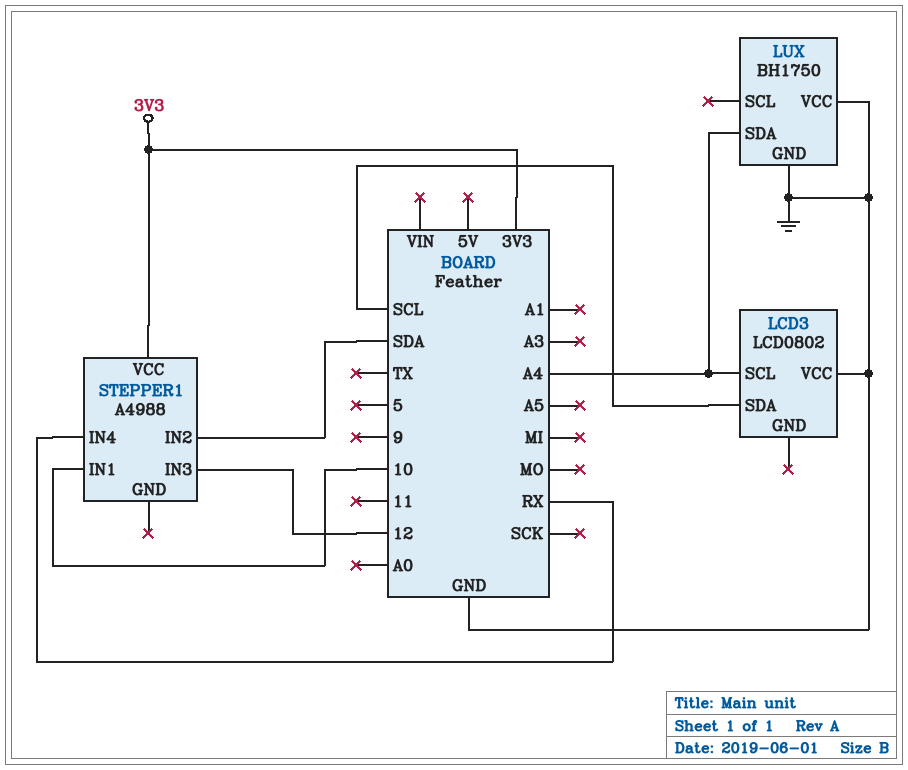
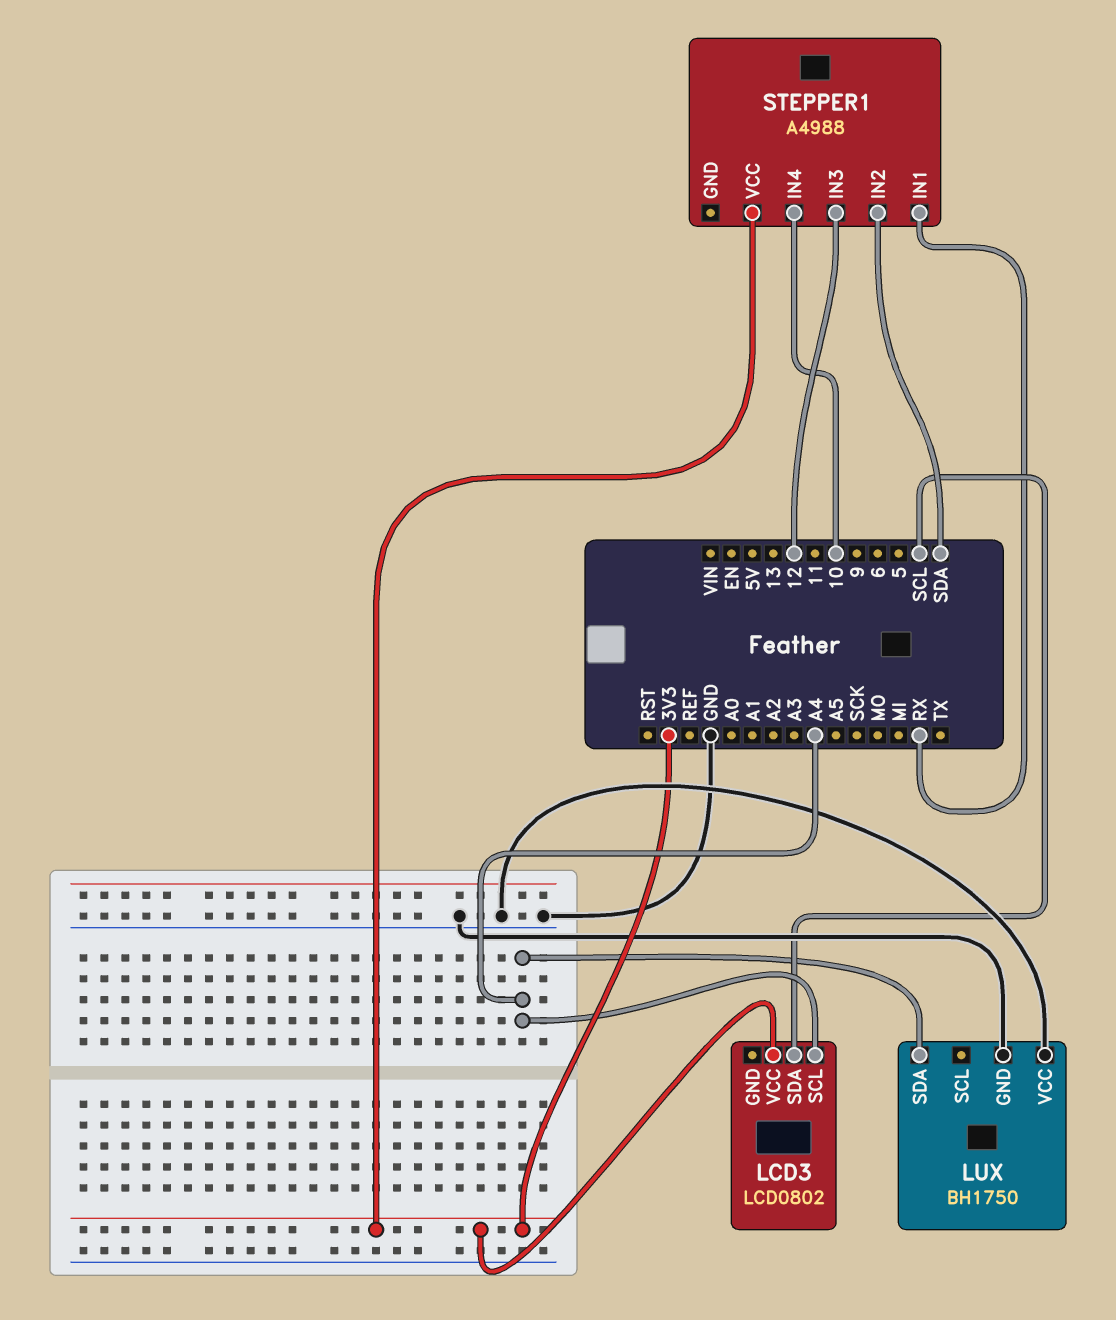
LCD3 pin VCC: GND -> 3V3
STEPPER1 pin IN1: 10 -> RX
STEPPER1 pin IN4: RX -> 10

